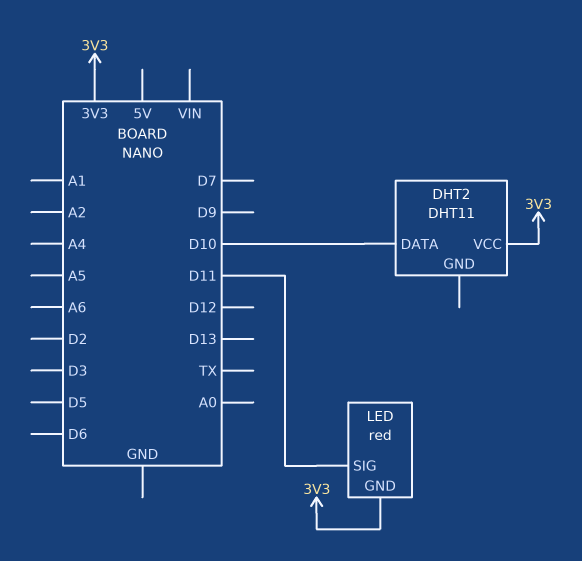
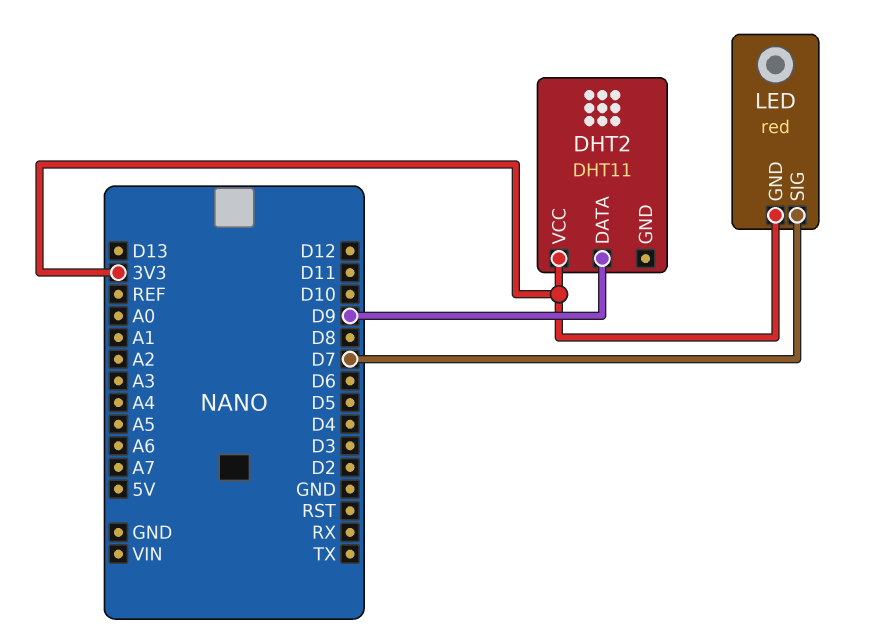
DHT2 pin DATA: D10 -> D9
LED pin SIG: D11 -> D7

